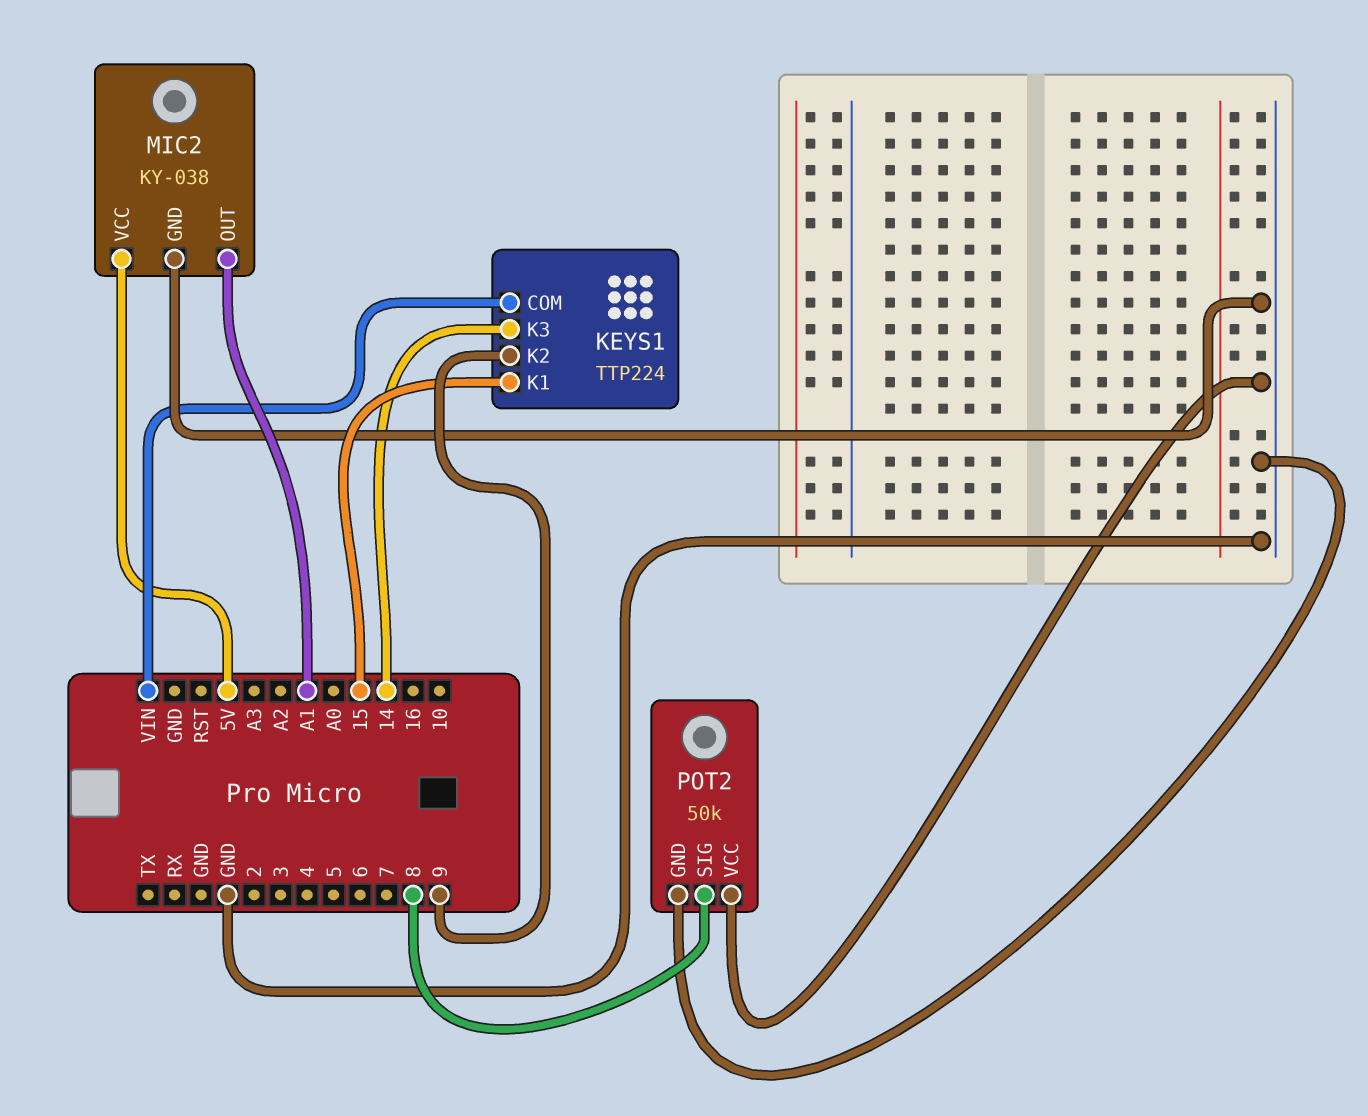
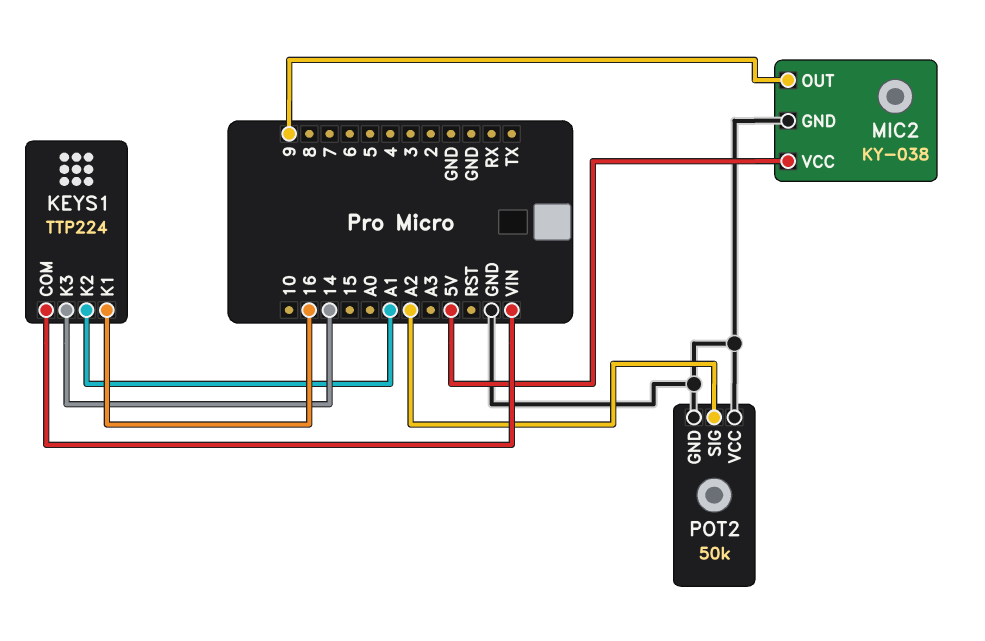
KEYS1 pin K1: 15 -> 16
KEYS1 pin K2: 9 -> A1
MIC2 pin OUT: A1 -> 9
POT2 pin SIG: 8 -> A2

